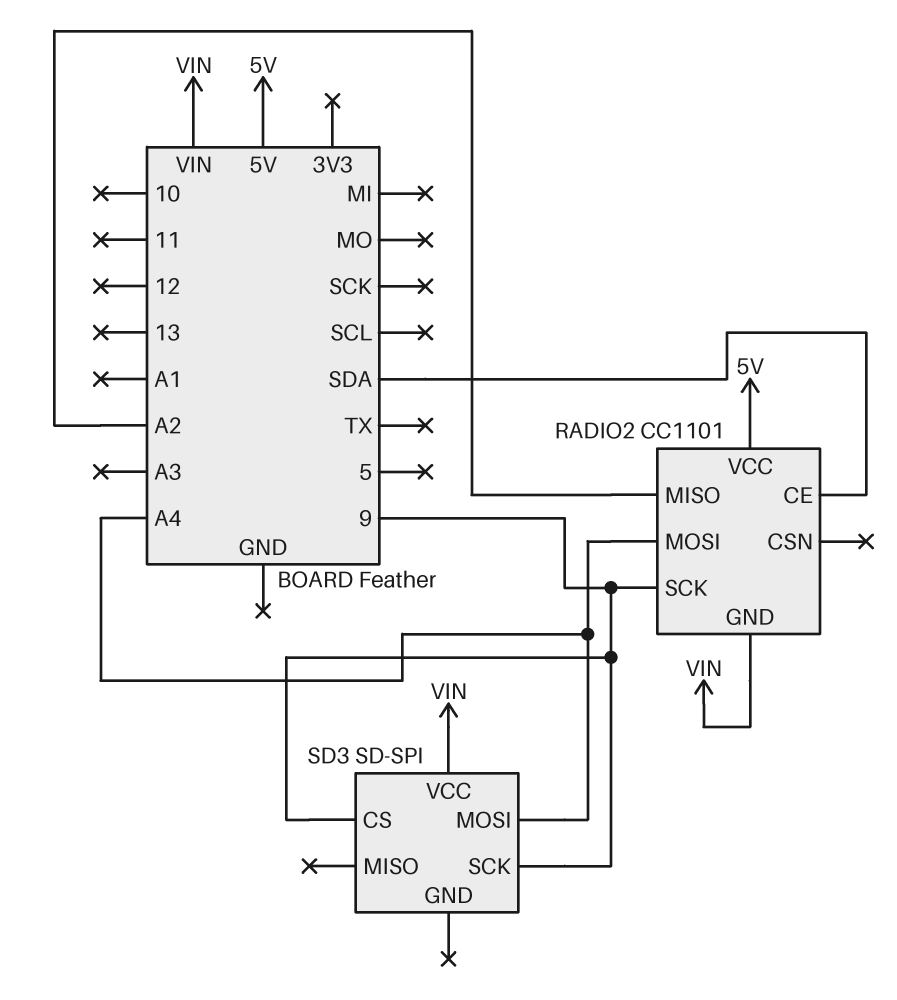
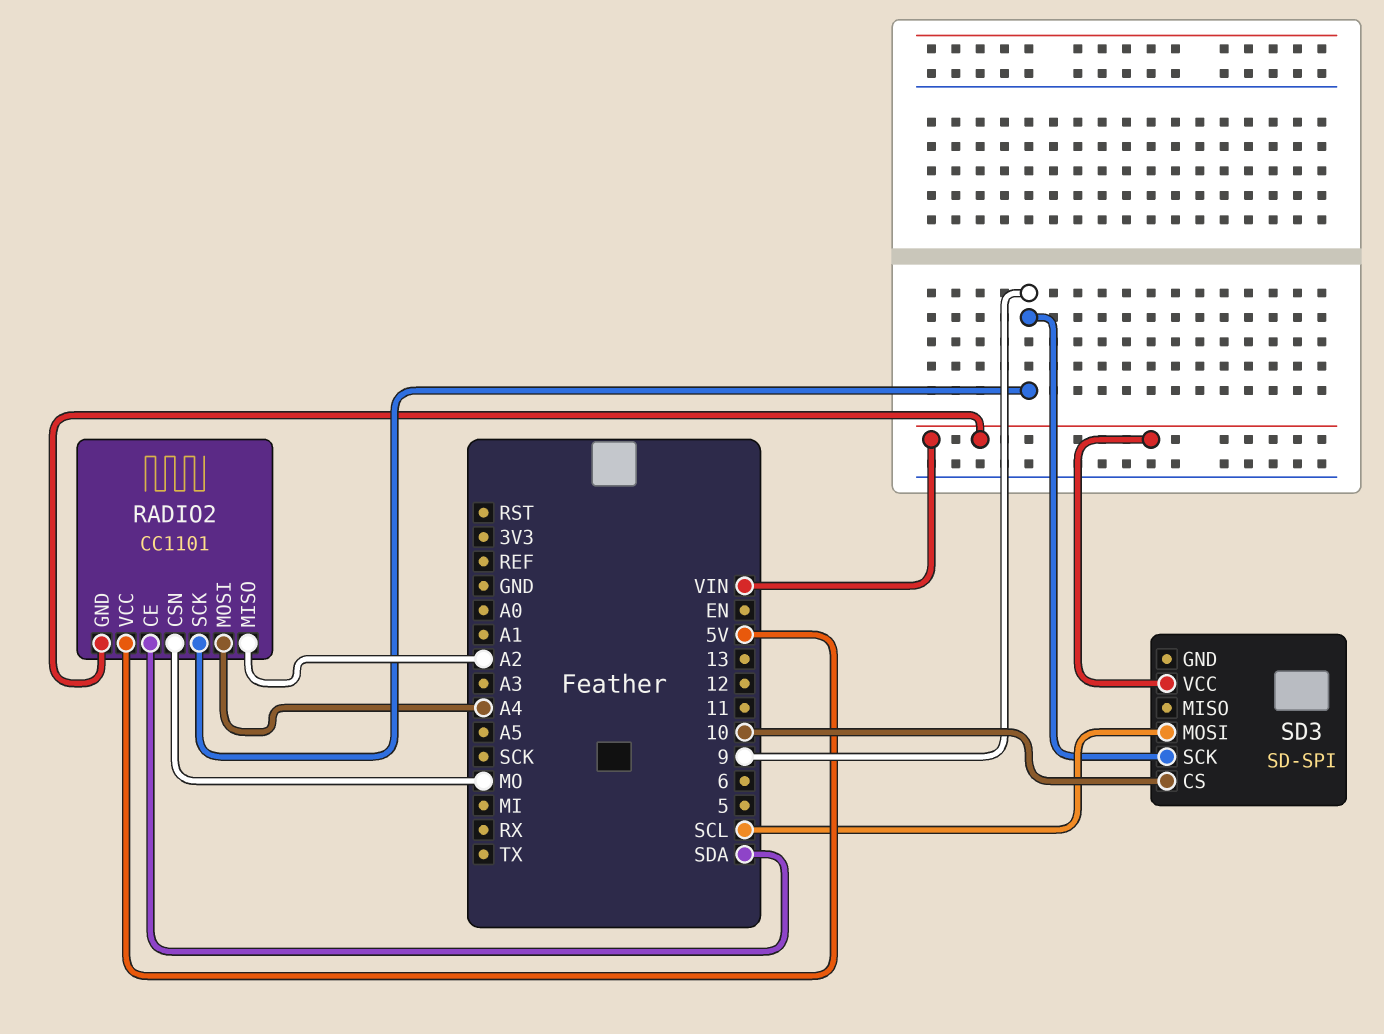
RADIO2 pin CSN: none -> MO
SD3 pin CS: 9 -> 10
SD3 pin MOSI: A4 -> SCL

